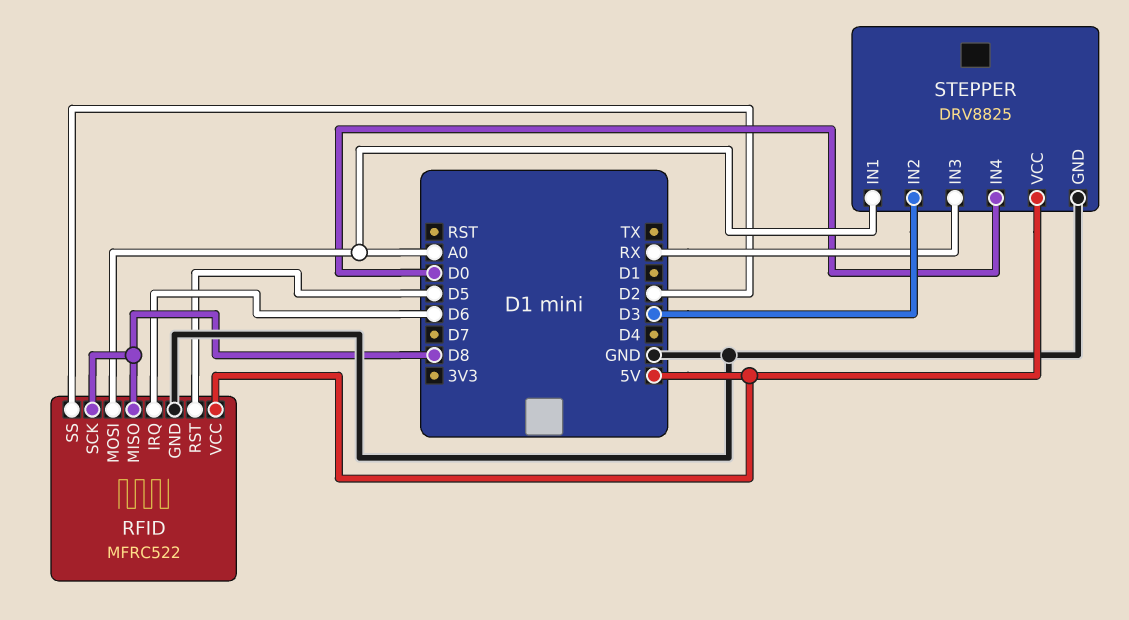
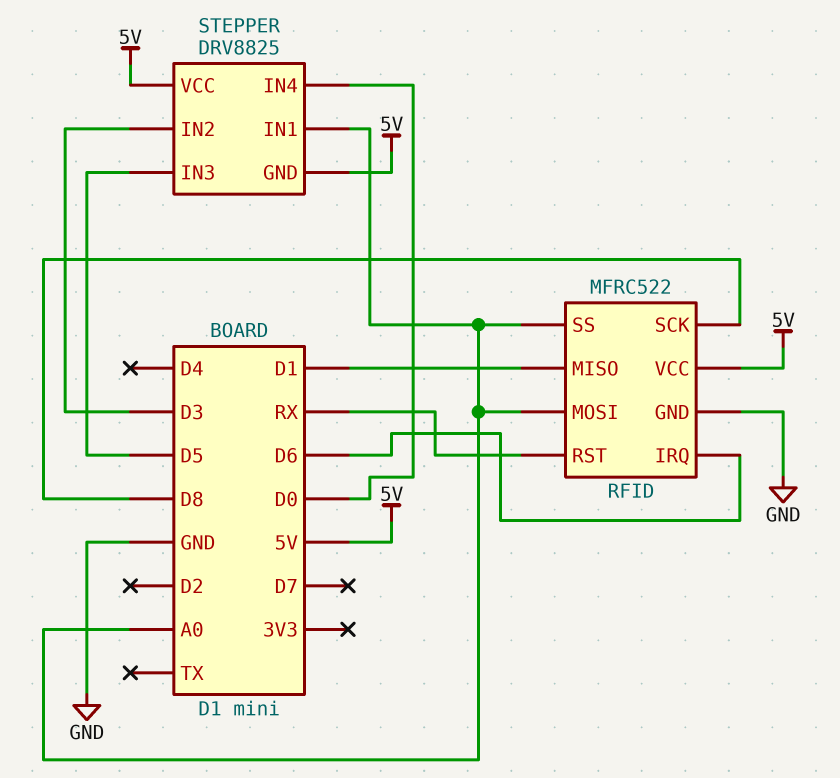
RFID pin MISO: D8 -> D1
RFID pin RST: D5 -> RX
RFID pin SS: D2 -> A0
STEPPER pin GND: GND -> 5V
STEPPER pin IN3: RX -> D5

